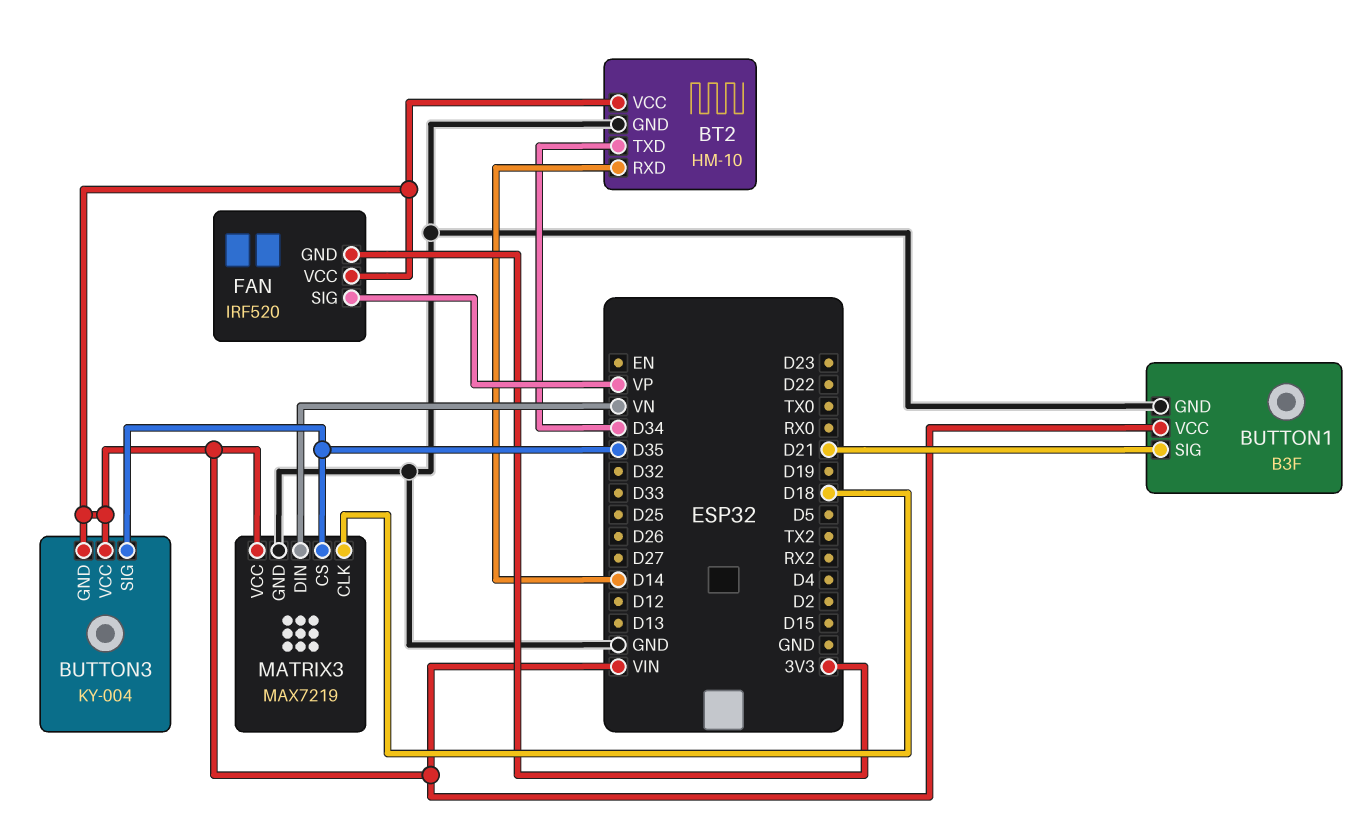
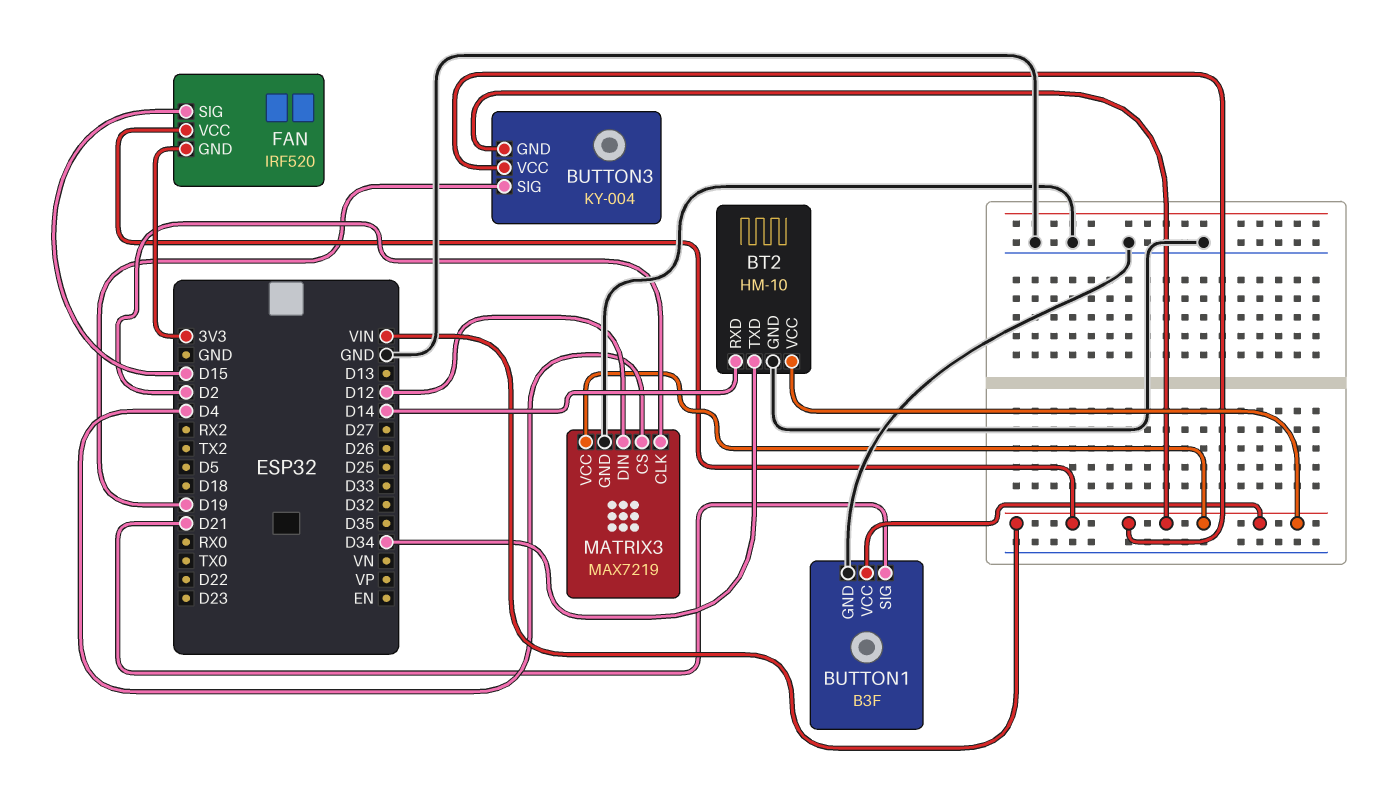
BUTTON3 pin SIG: D35 -> D19
FAN pin SIG: VP -> D15
MATRIX3 pin CLK: D18 -> D2
MATRIX3 pin CS: D35 -> D4
MATRIX3 pin DIN: VN -> D12

